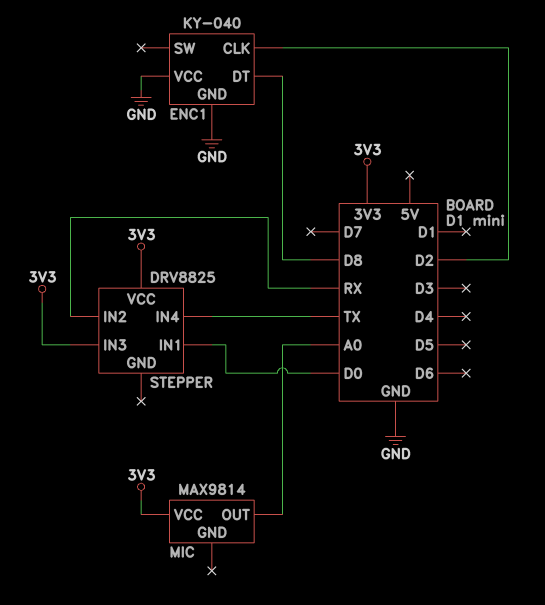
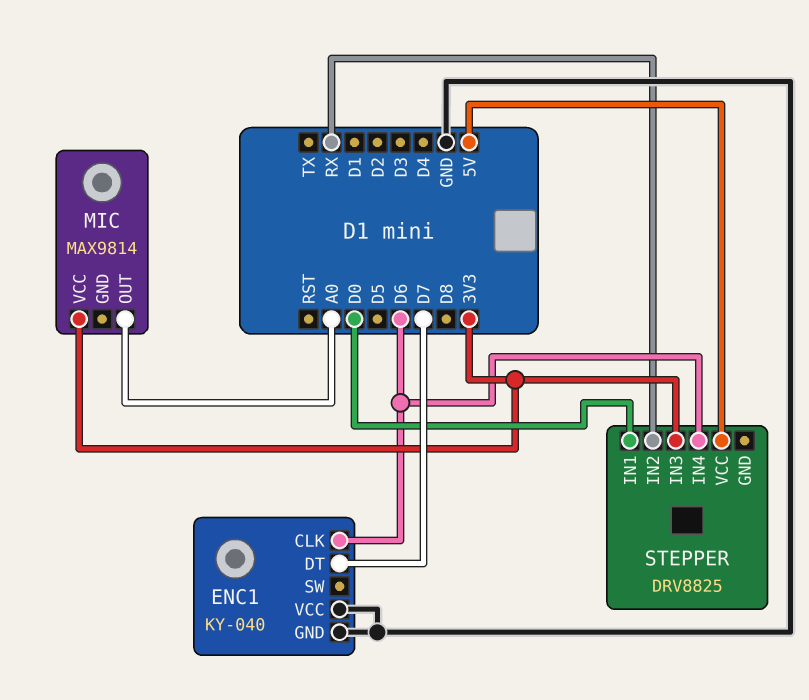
ENC1 pin CLK: D2 -> D6
ENC1 pin DT: D8 -> D7
STEPPER pin IN4: TX -> D6
STEPPER pin VCC: 3V3 -> 5V

